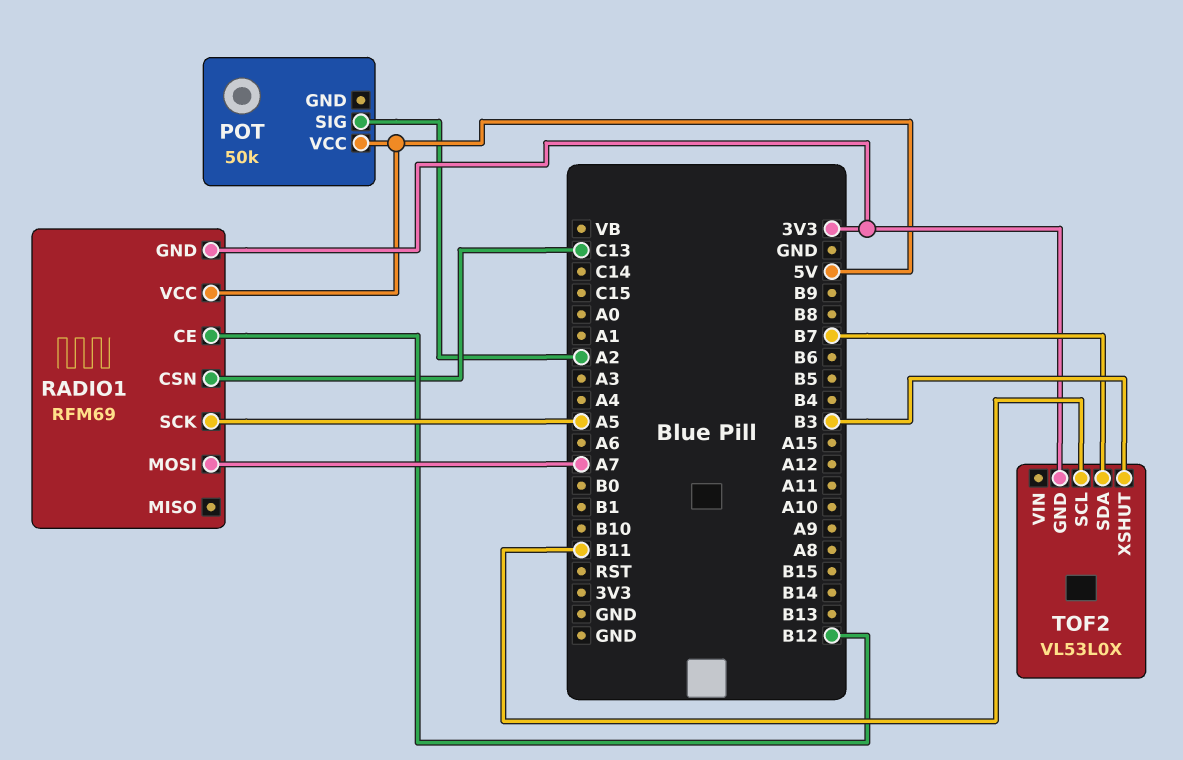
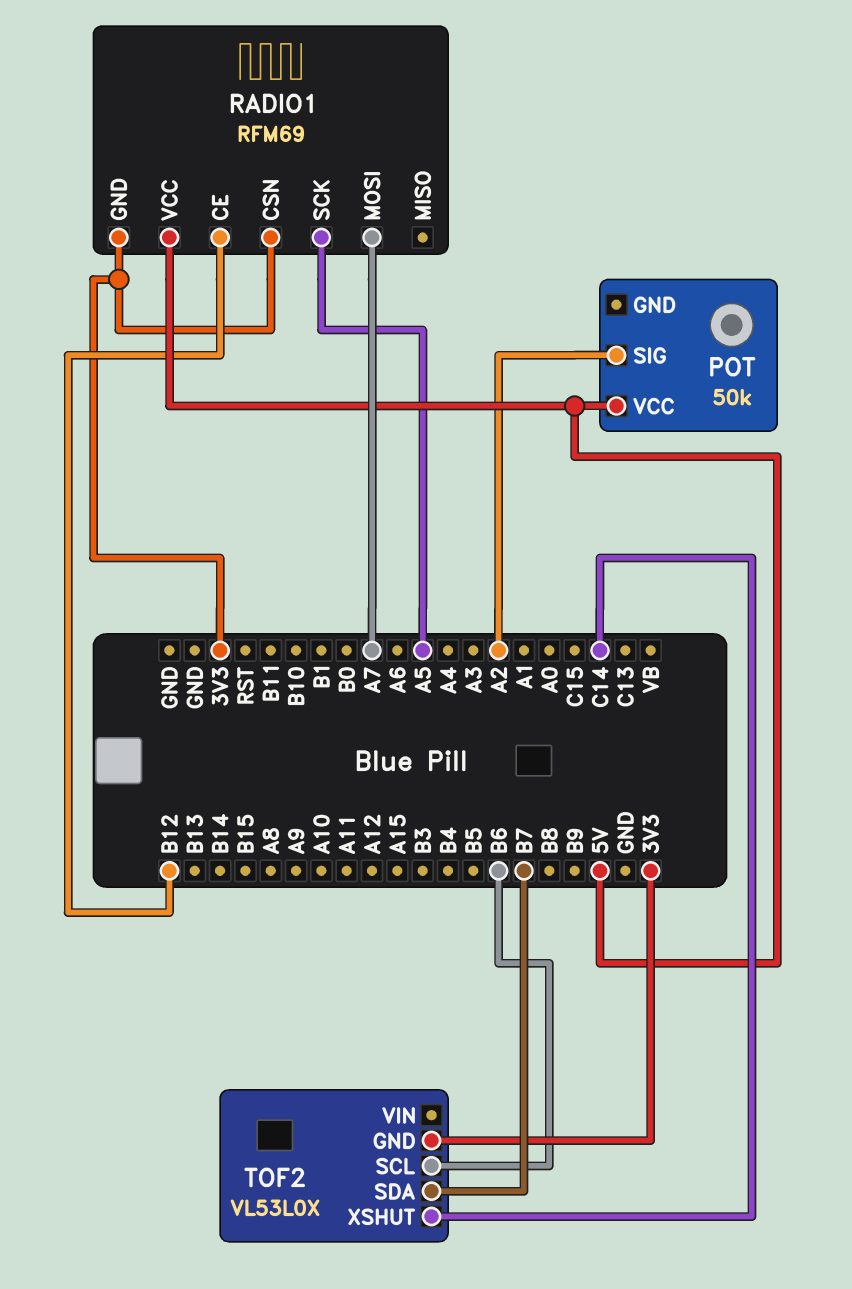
RADIO1 pin CSN: C13 -> 3V3
TOF2 pin SCL: B11 -> B6
TOF2 pin XSHUT: B3 -> C14

